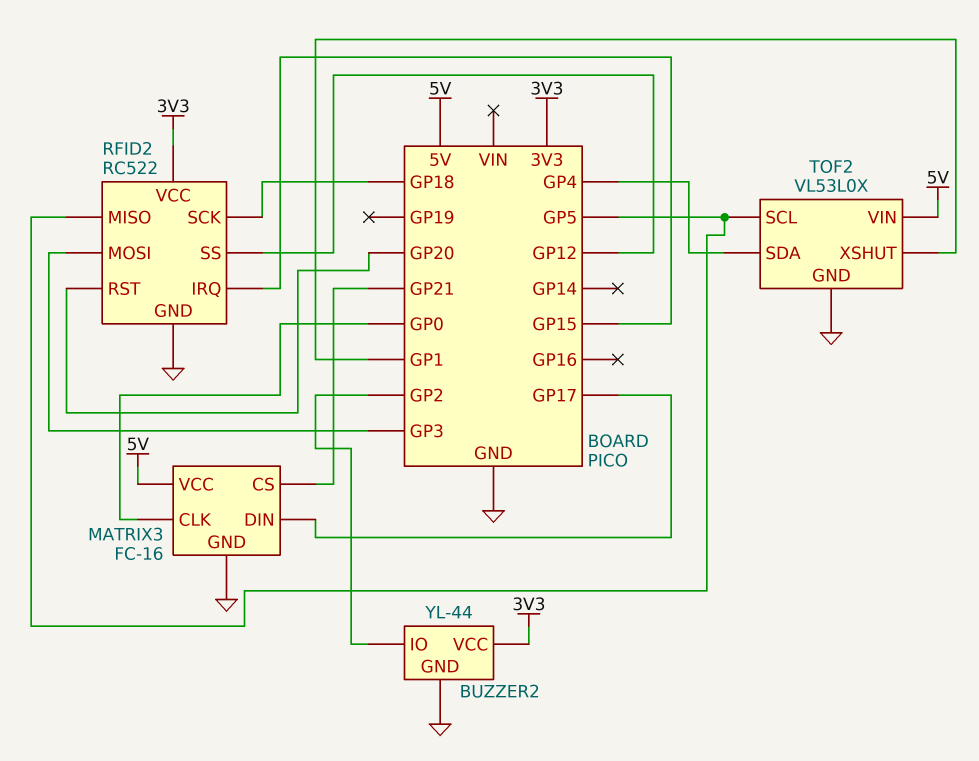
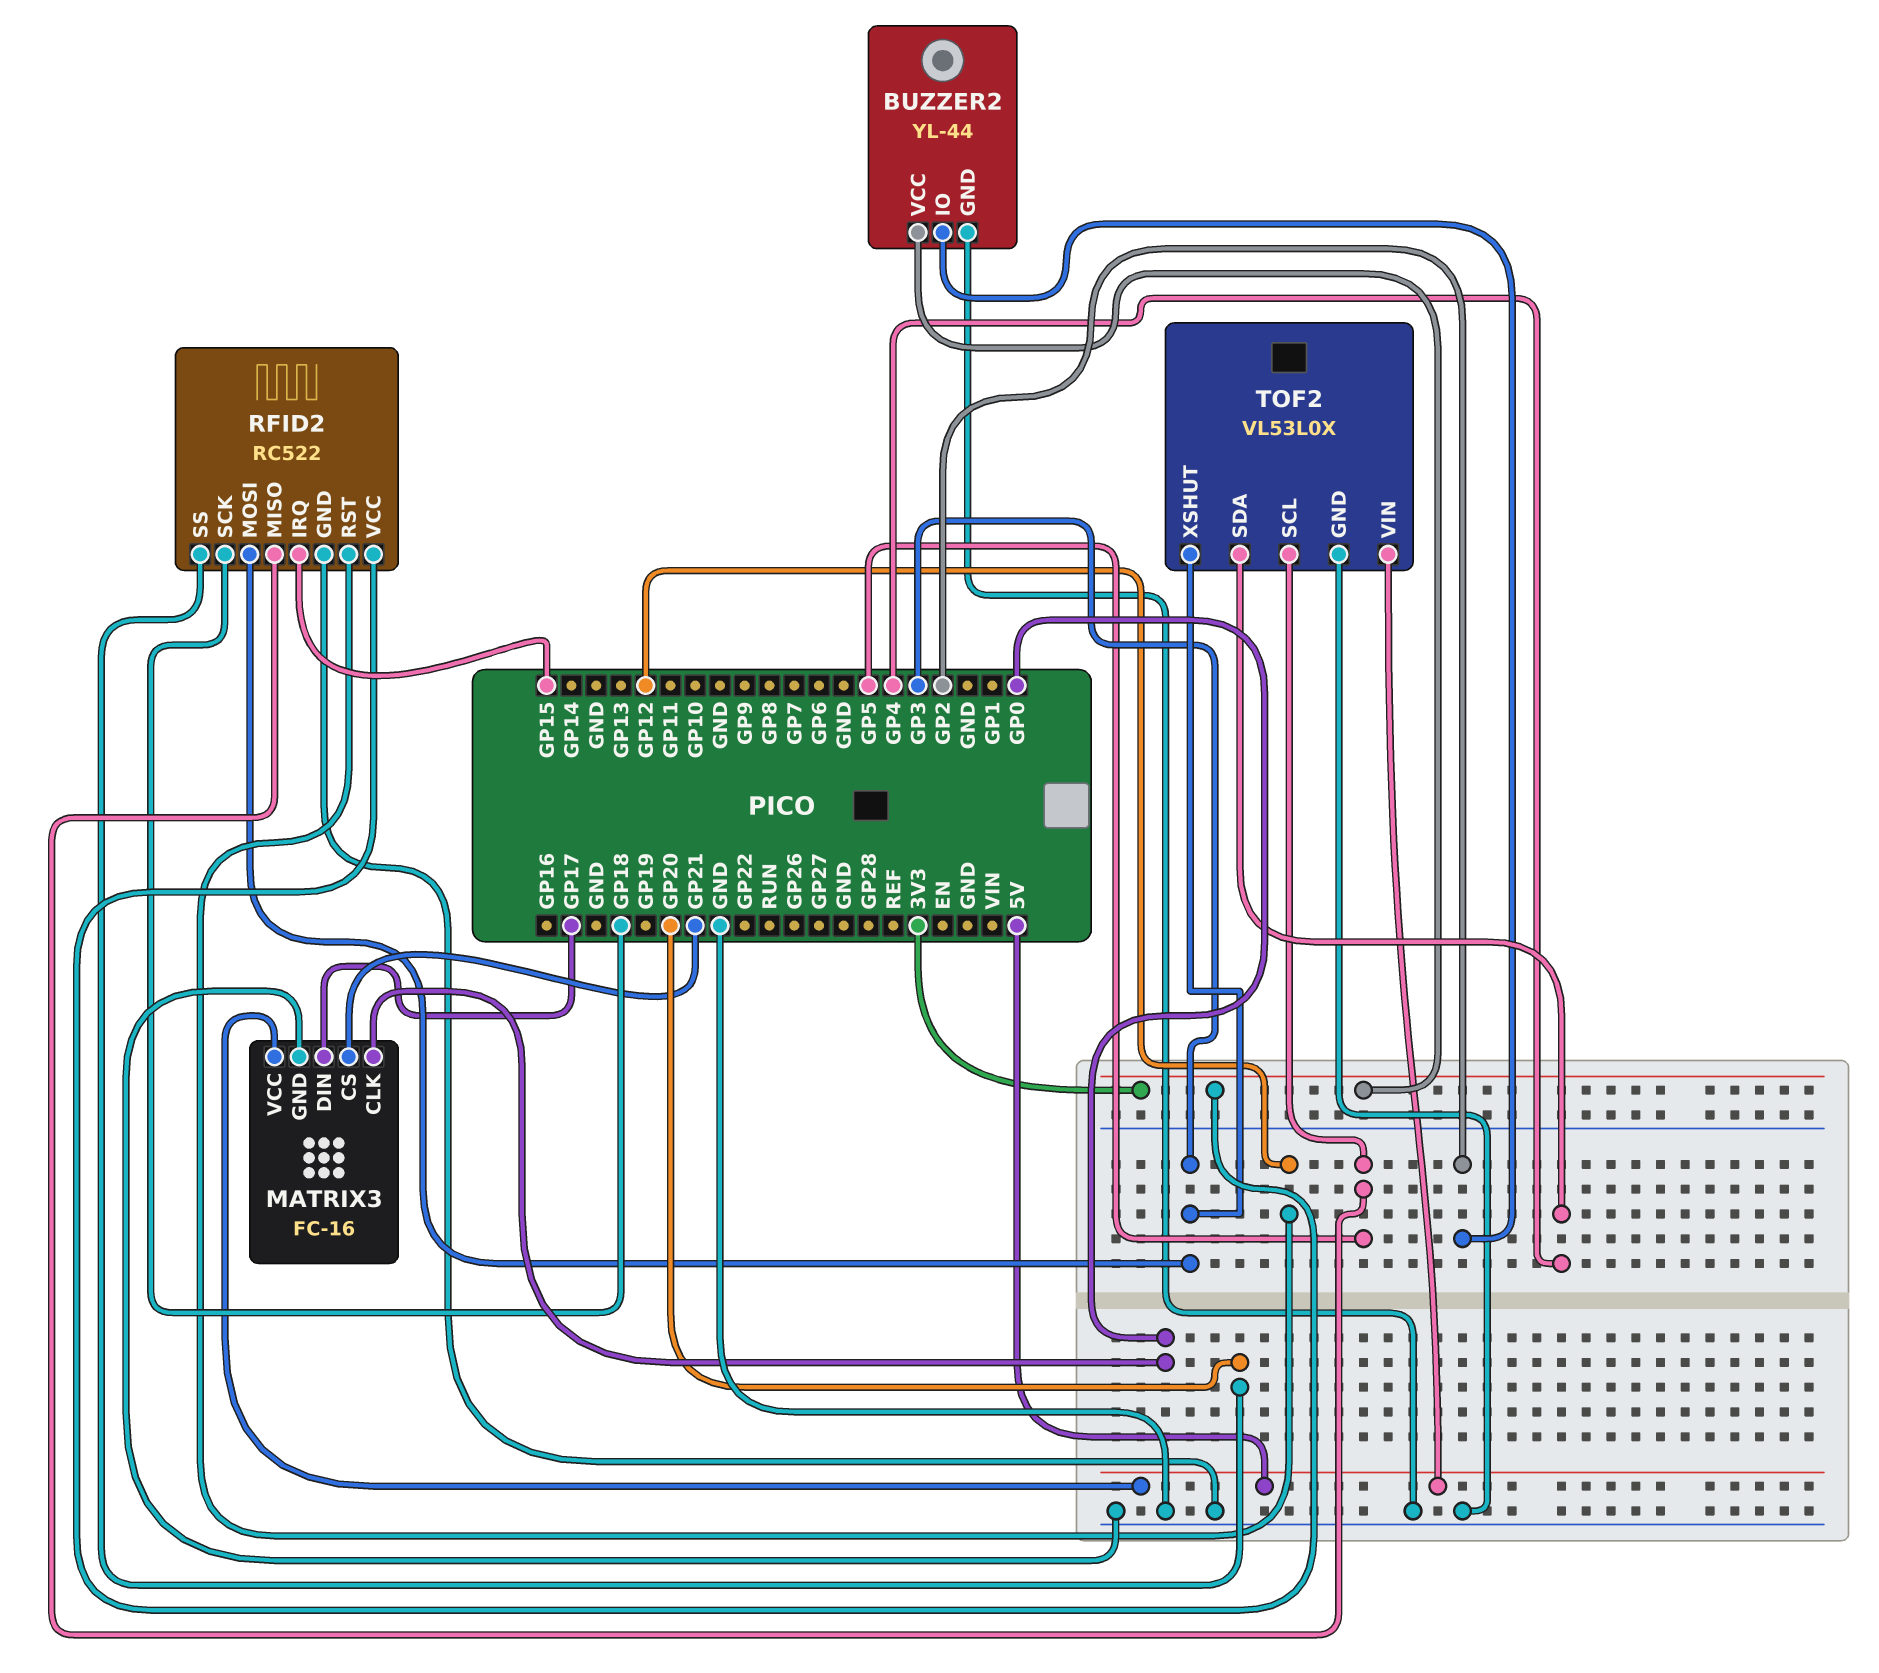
RFID2 pin RST: GP20 -> GP12
RFID2 pin SS: GP12 -> GP20
TOF2 pin XSHUT: GP1 -> GP3

